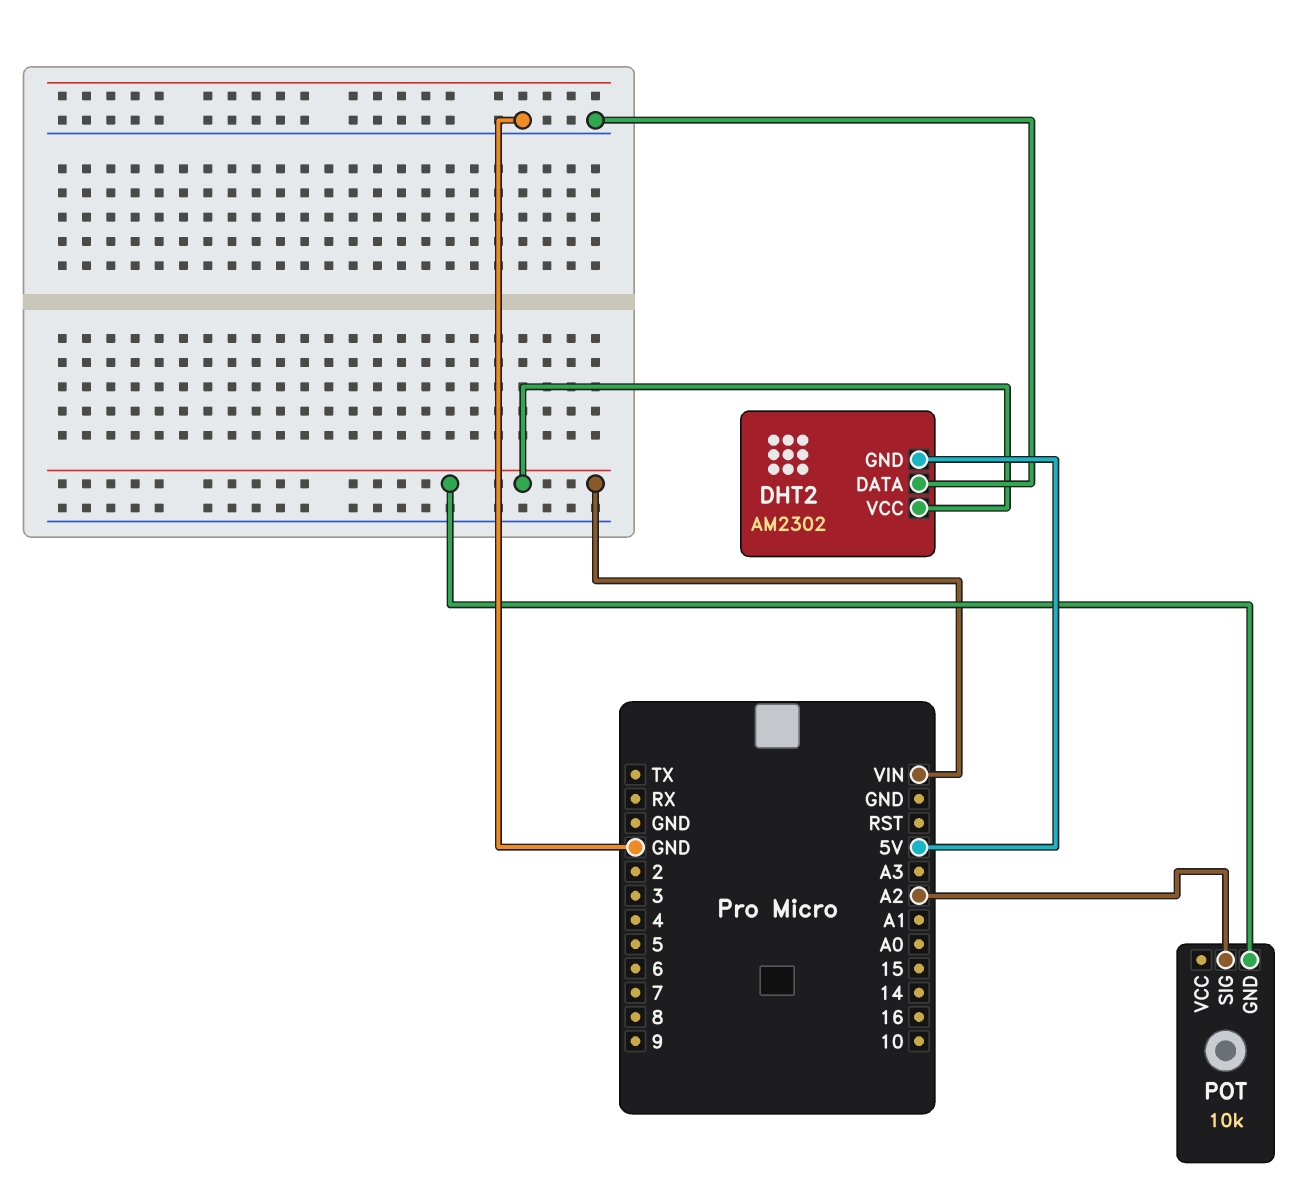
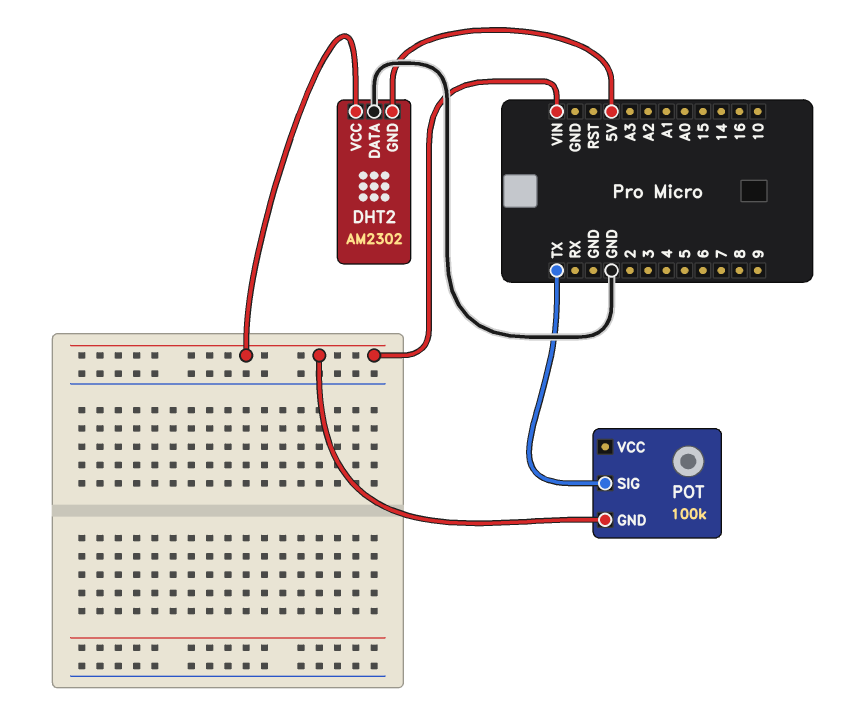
POT: 10k -> 100k
POT pin SIG: A2 -> TX

